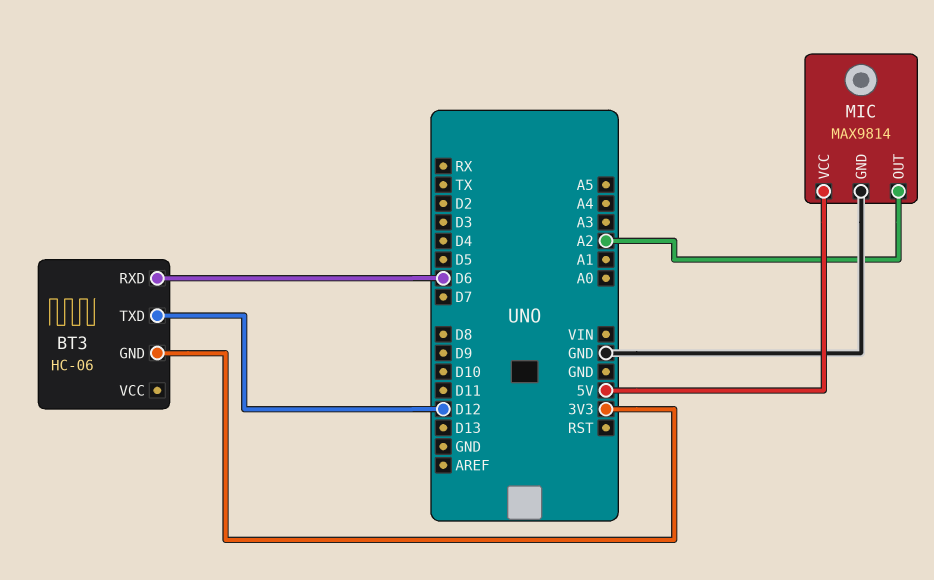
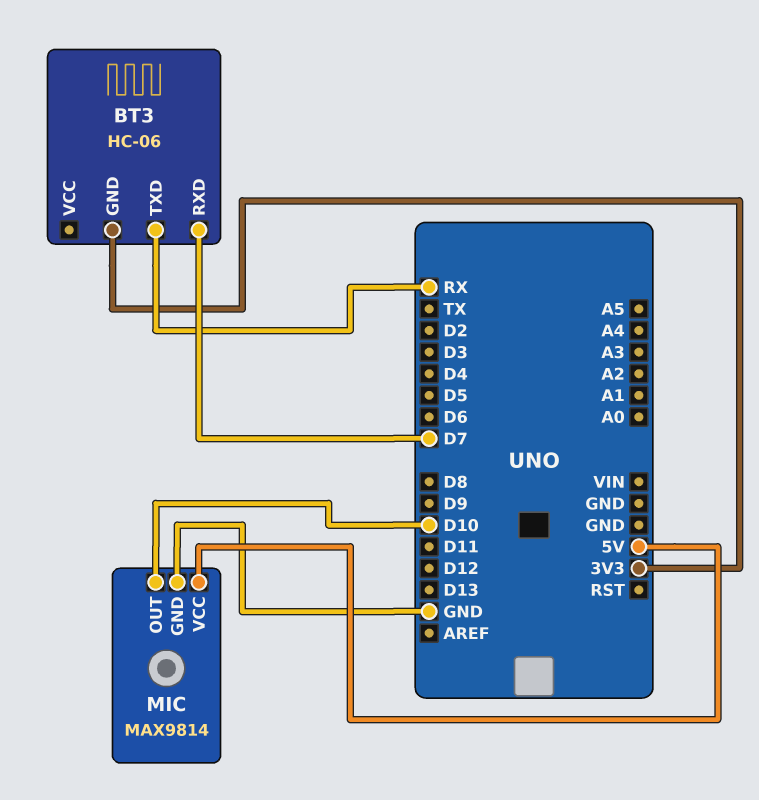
BT3 pin RXD: D6 -> D7
BT3 pin TXD: D12 -> RX
MIC pin OUT: A2 -> D10

